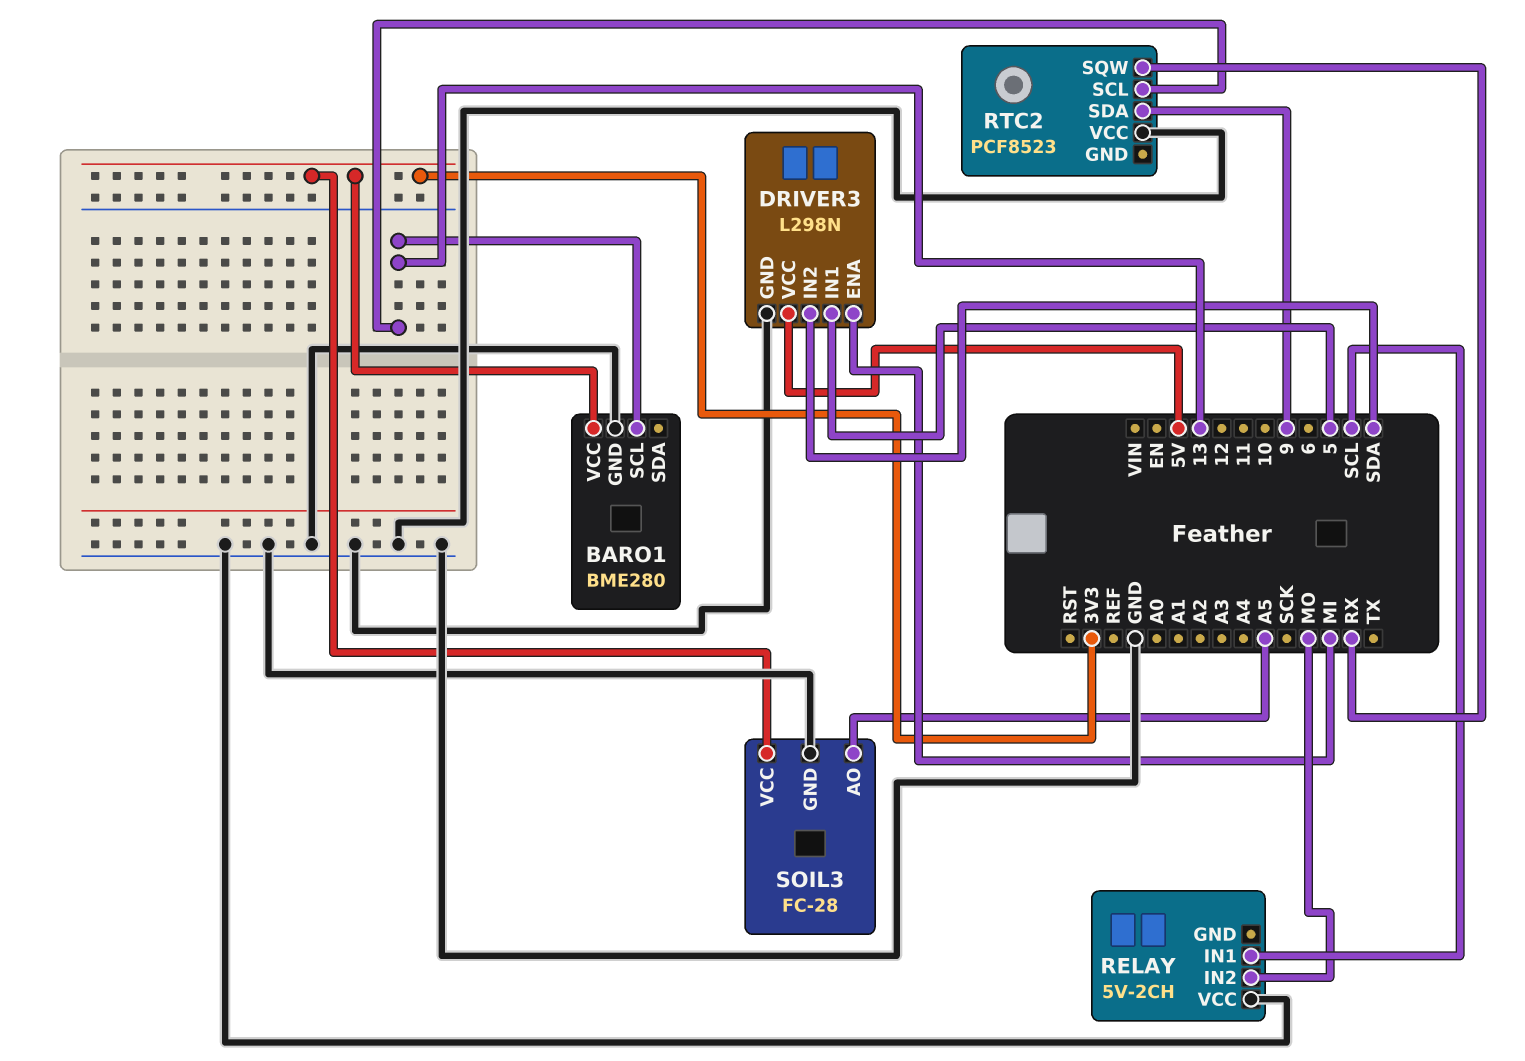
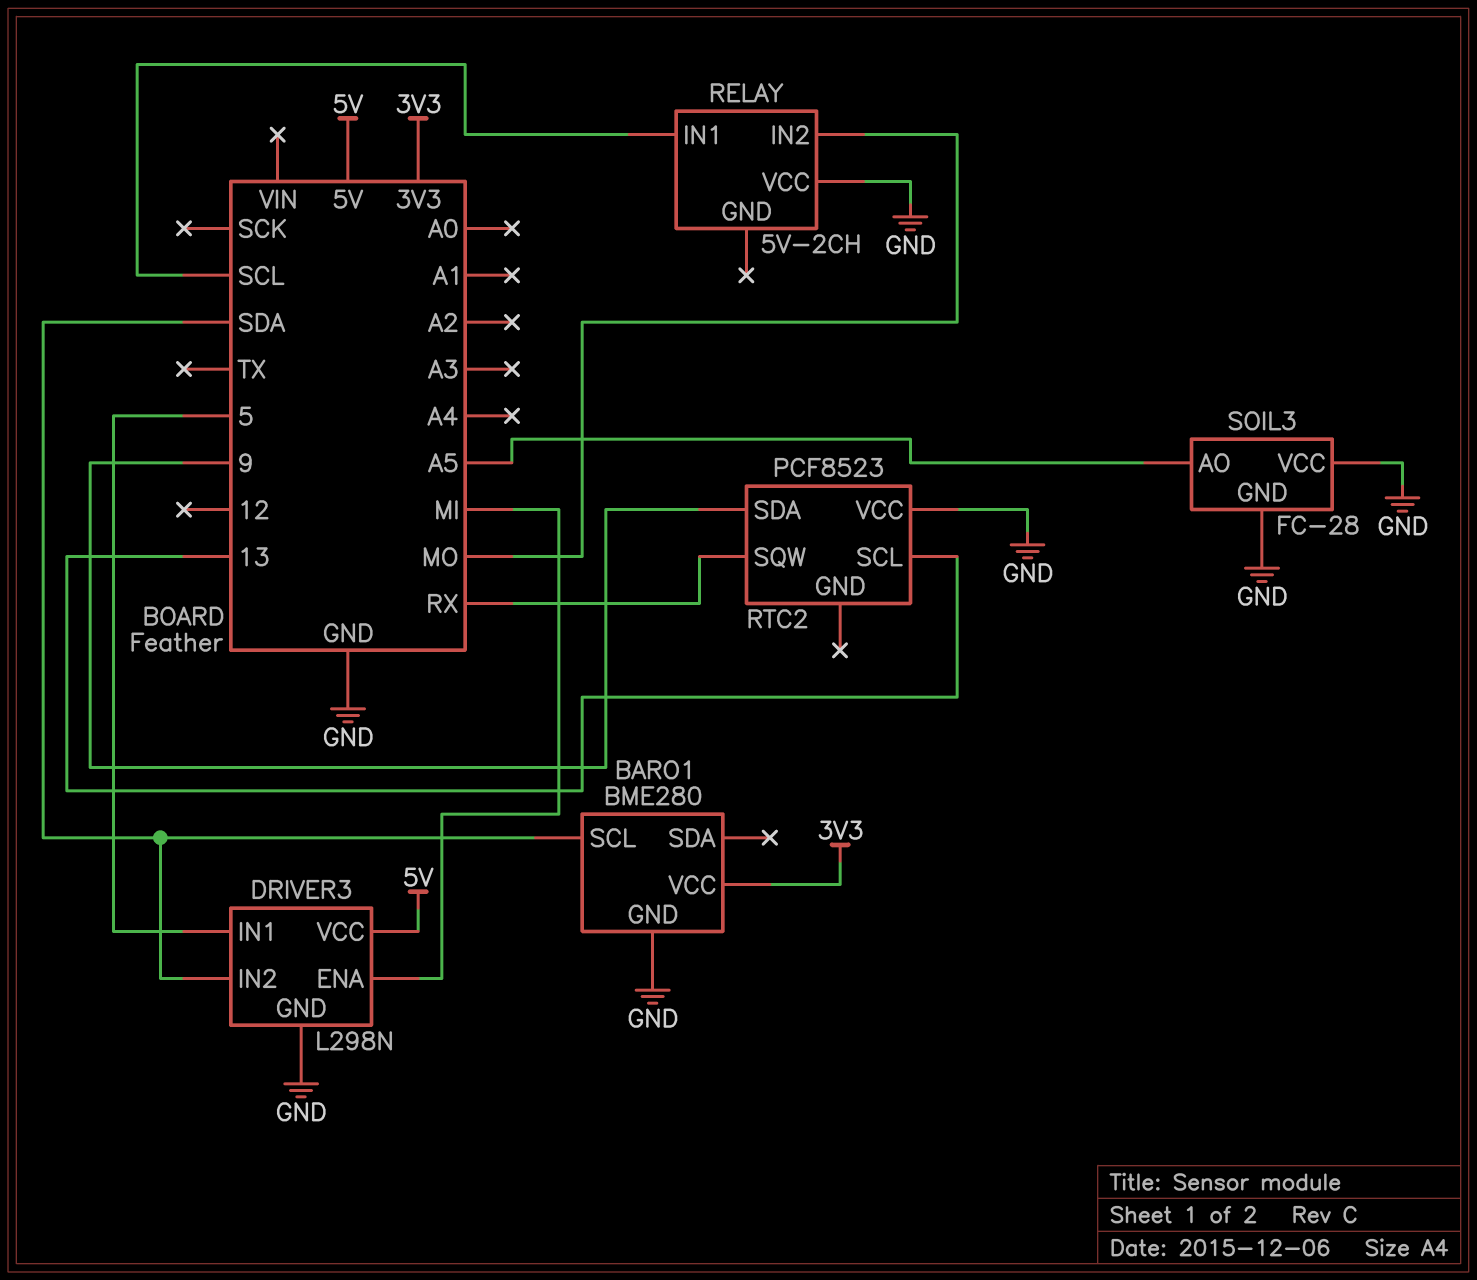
BARO1 pin SCL: 13 -> SDA
SOIL3 pin VCC: 3V3 -> GND

